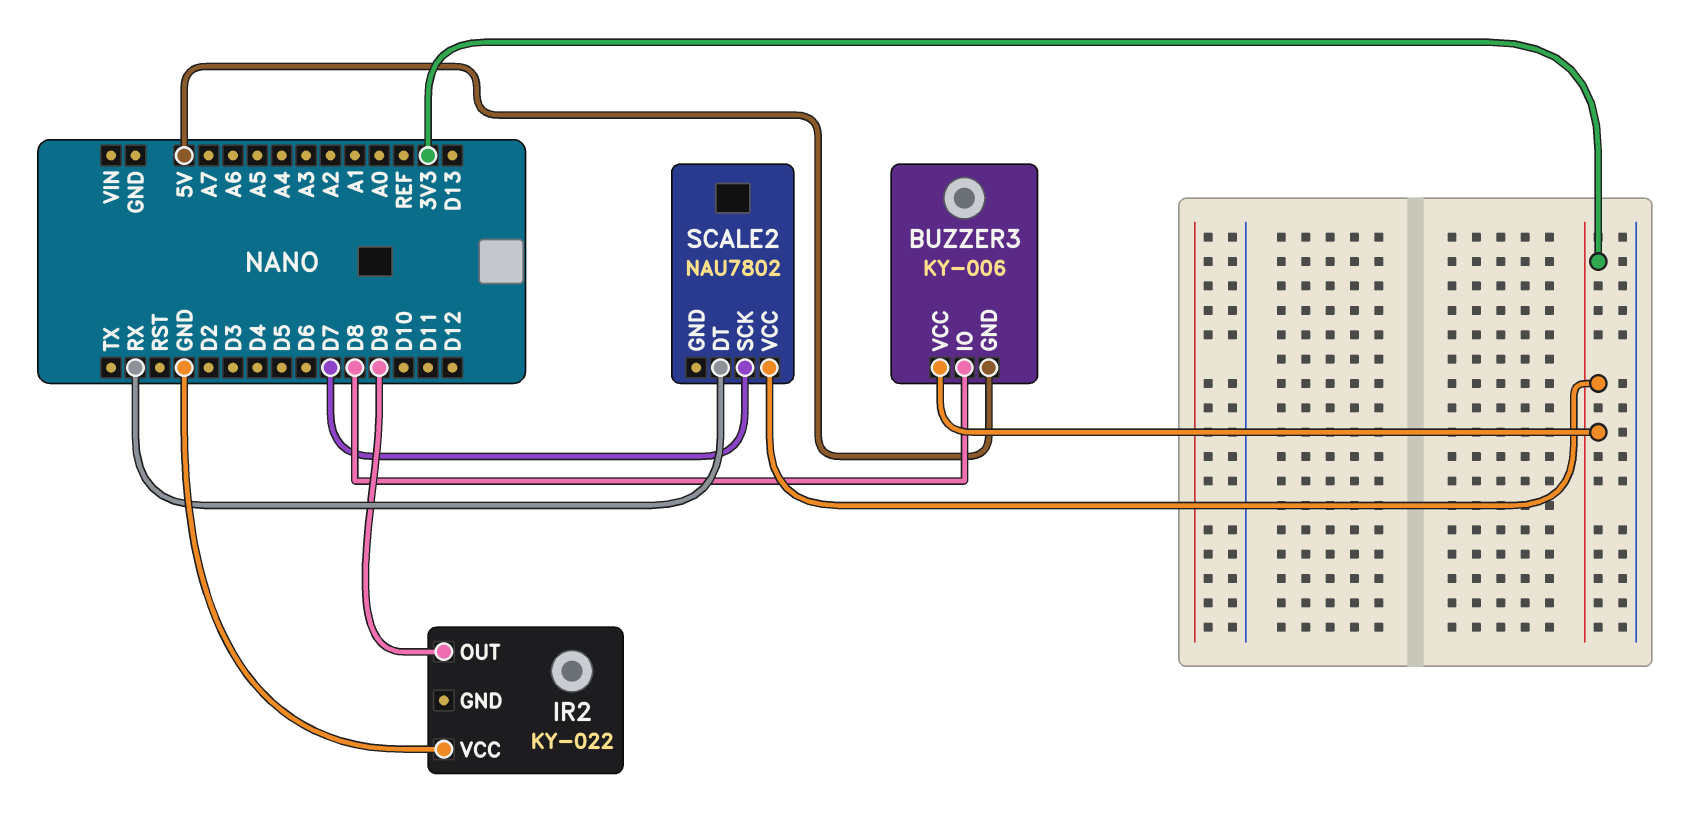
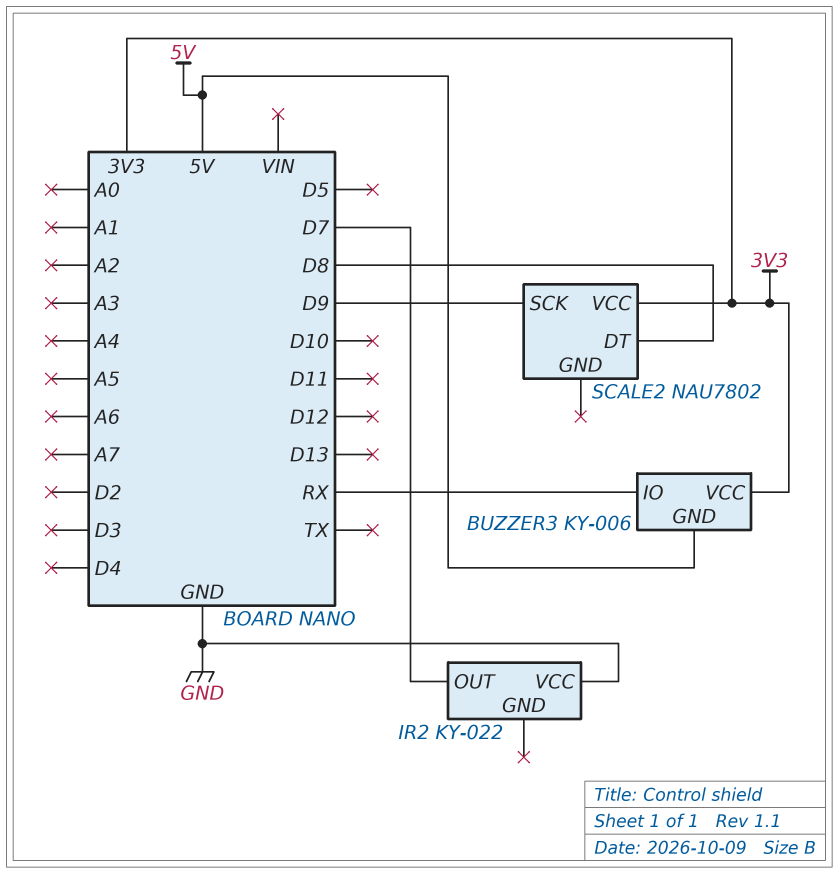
BUZZER3 pin IO: D8 -> RX
IR2 pin OUT: D9 -> D7
SCALE2 pin DT: RX -> D8
SCALE2 pin SCK: D7 -> D9

